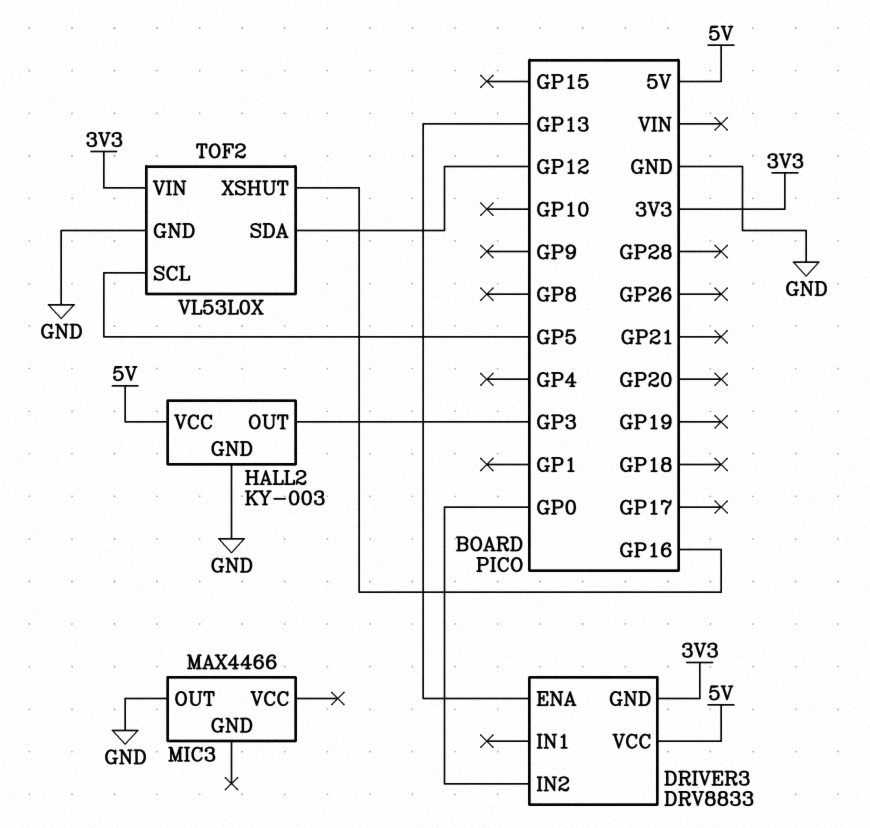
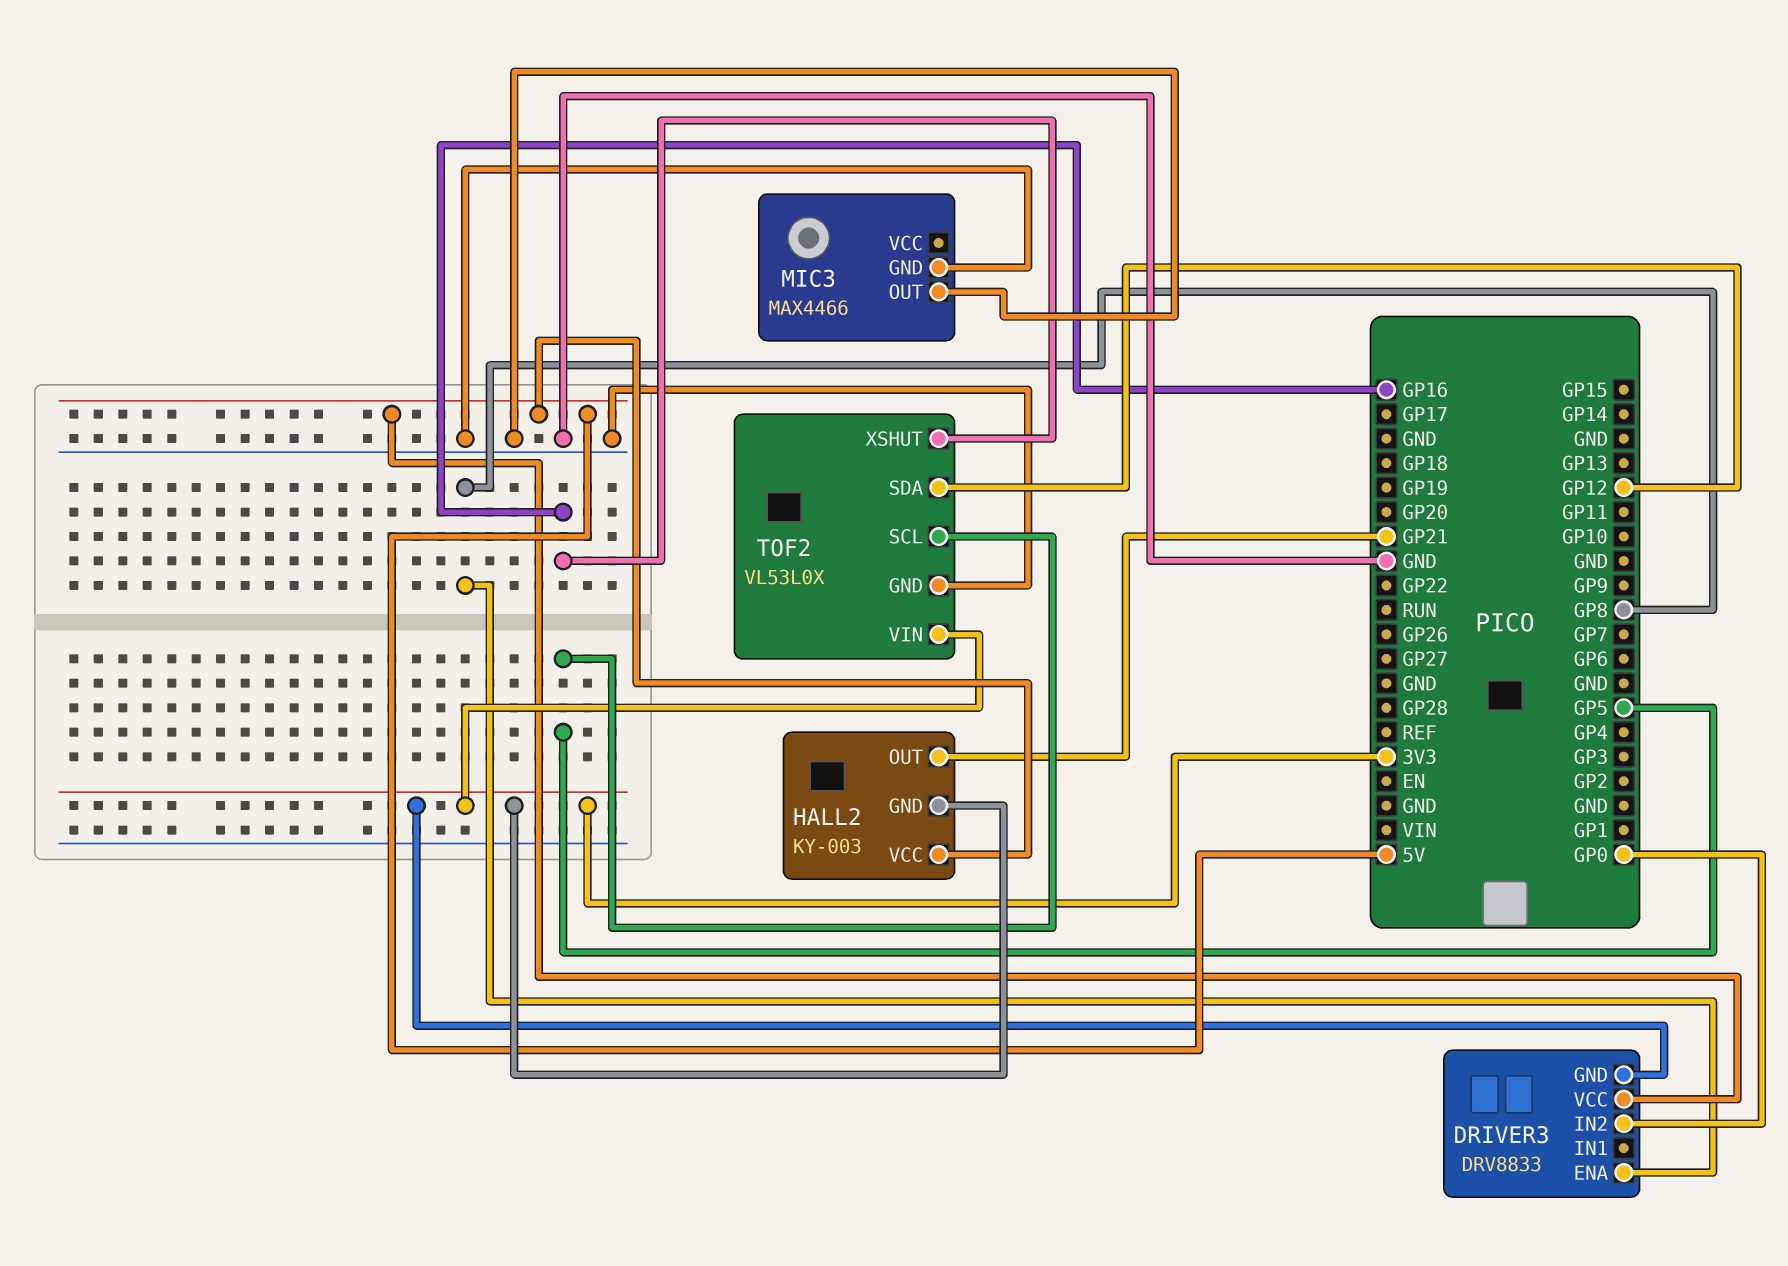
DRIVER3 pin ENA: GP13 -> GP8
HALL2 pin GND: GND -> 3V3
HALL2 pin OUT: GP3 -> GP21
MIC3 pin GND: none -> GND

